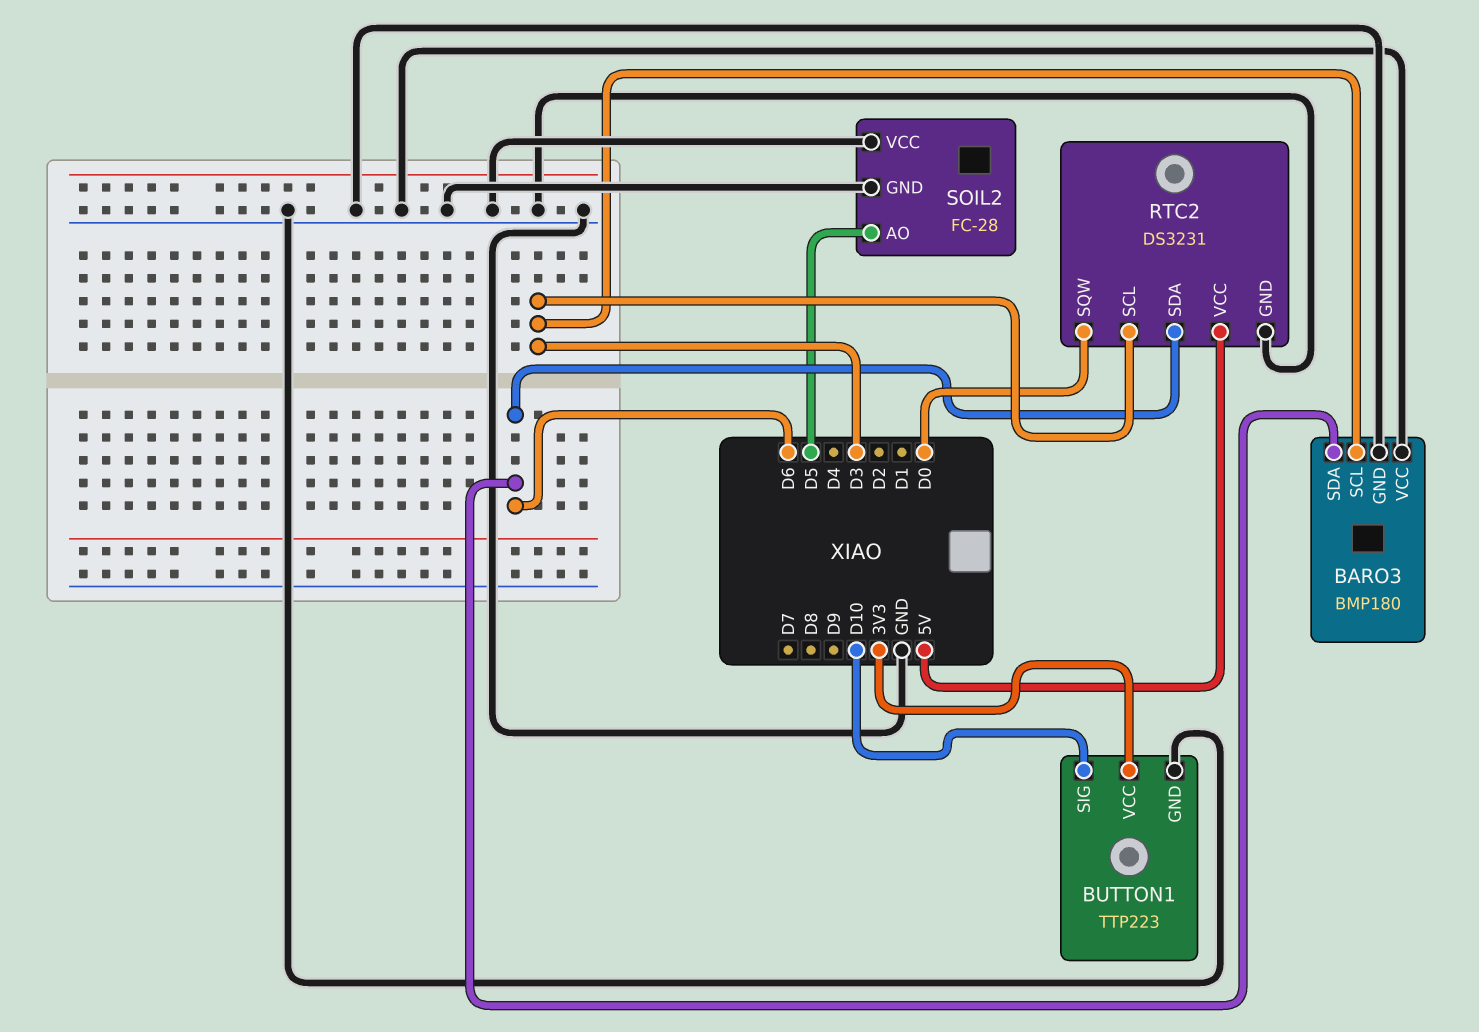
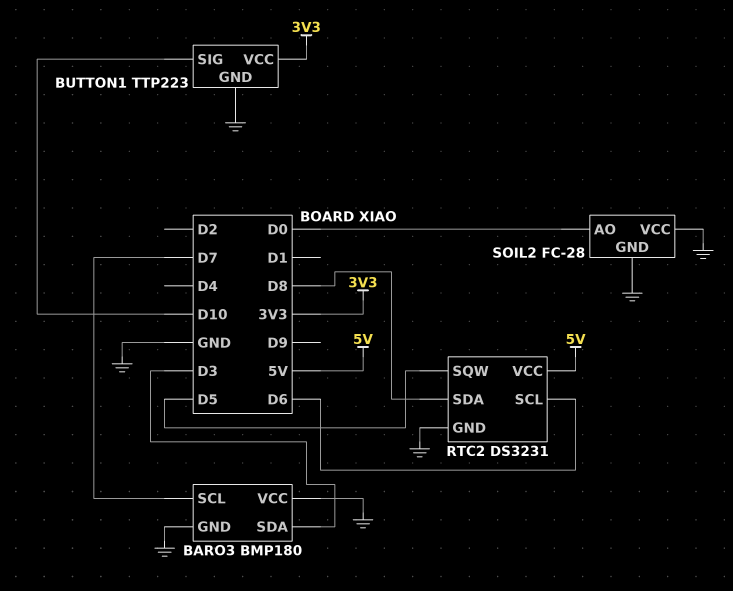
BARO3 pin SCL: D3 -> D7
BARO3 pin SDA: D6 -> D3
RTC2 pin SCL: D3 -> D6
RTC2 pin SDA: D6 -> D8
RTC2 pin SQW: D0 -> D5
SOIL2 pin AO: D5 -> D0

